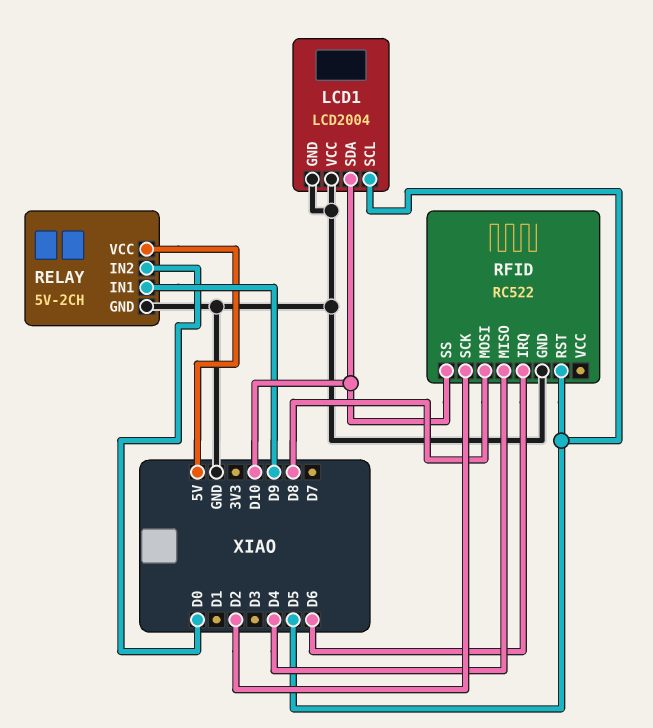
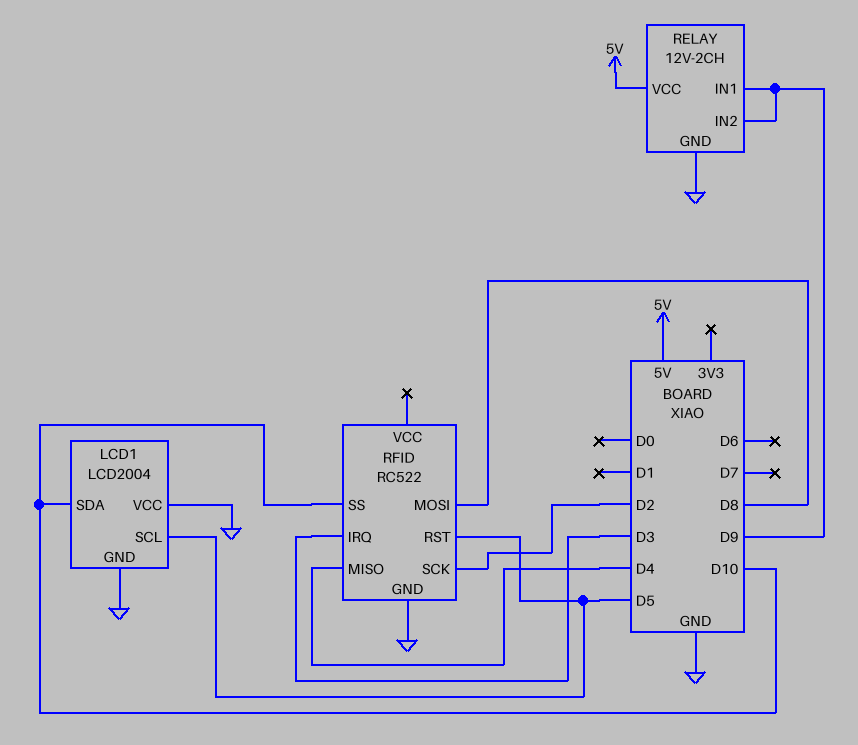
RELAY: 5V-2CH -> 12V-2CH
RELAY pin IN2: D0 -> D9
RFID pin IRQ: D6 -> D3

